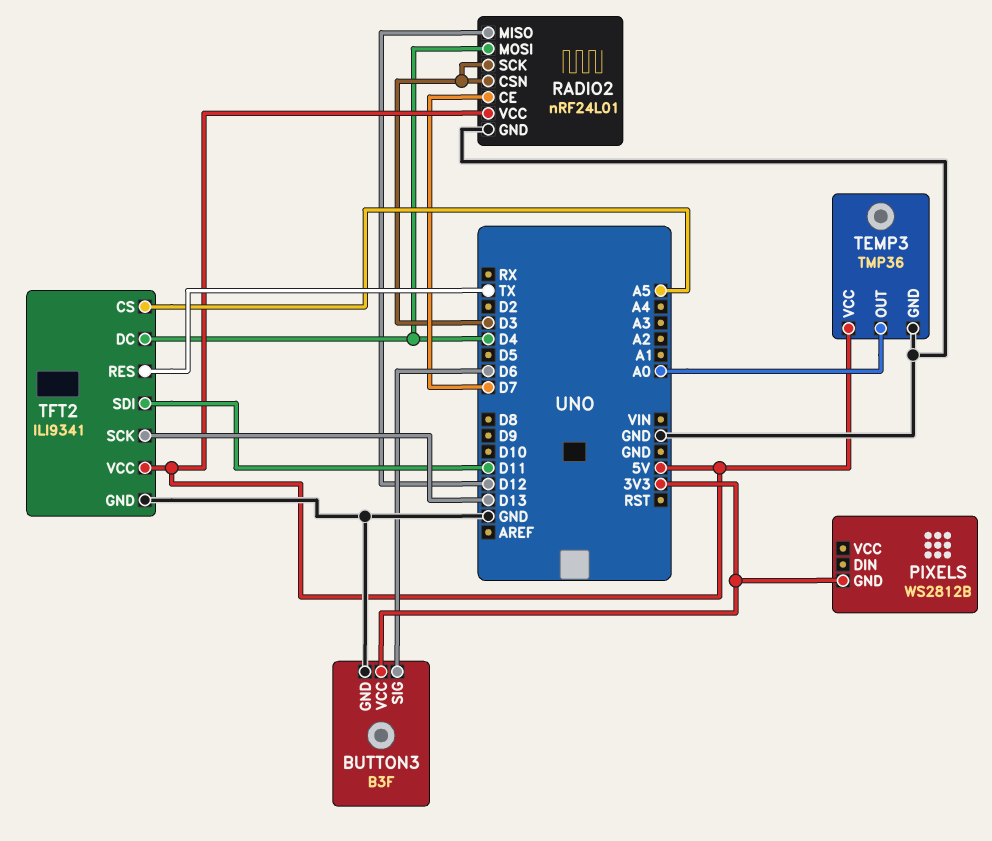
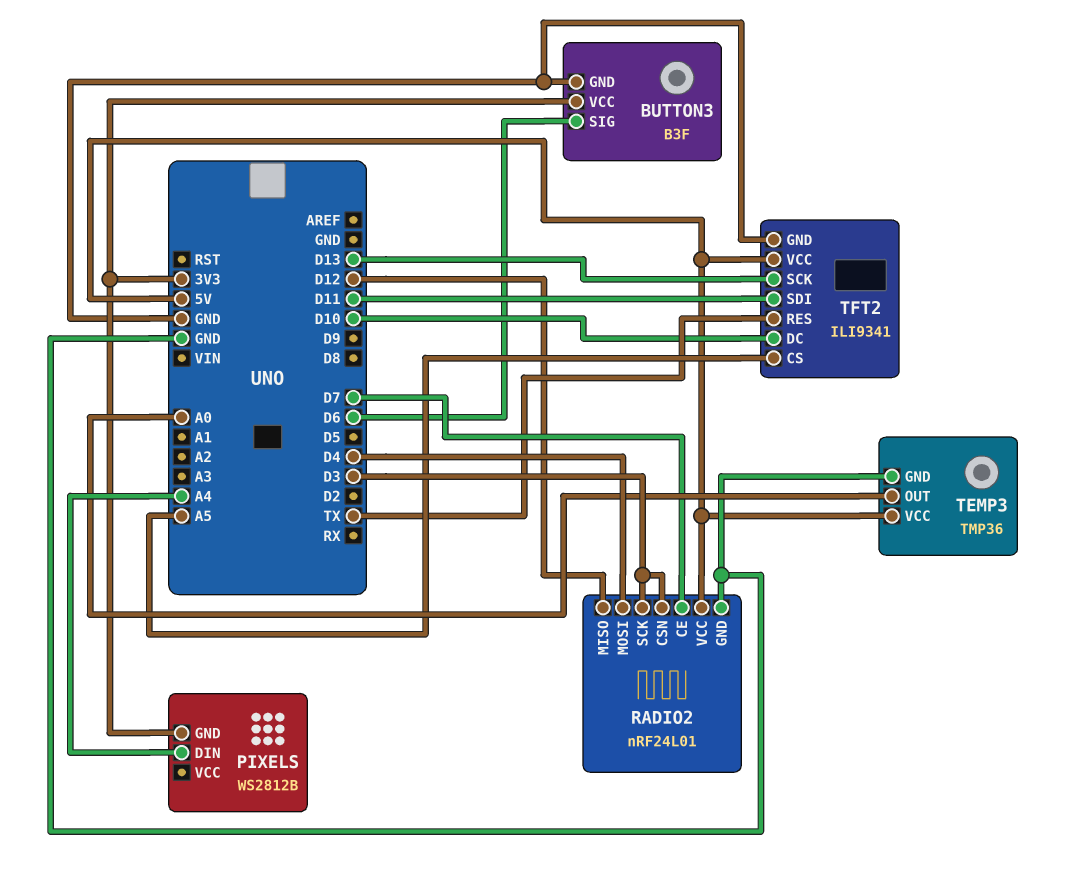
PIXELS pin DIN: none -> A4
TFT2 pin DC: D4 -> D10

